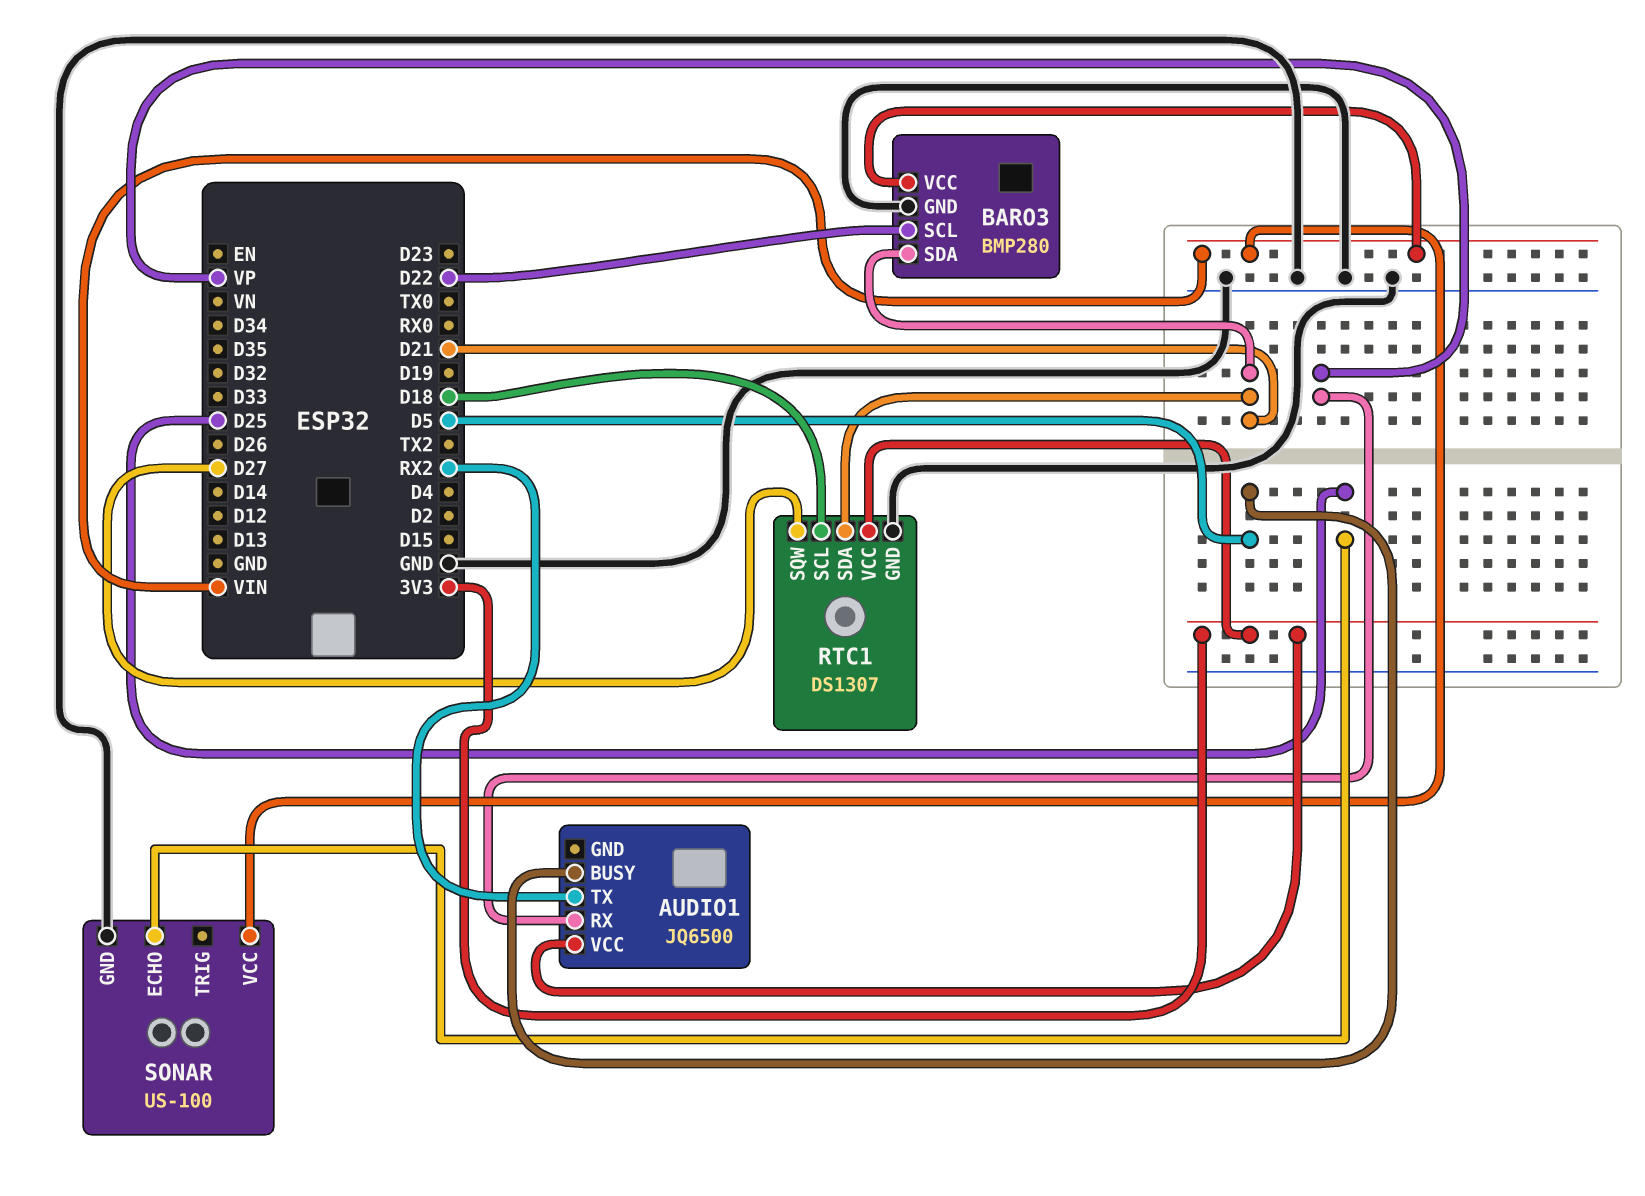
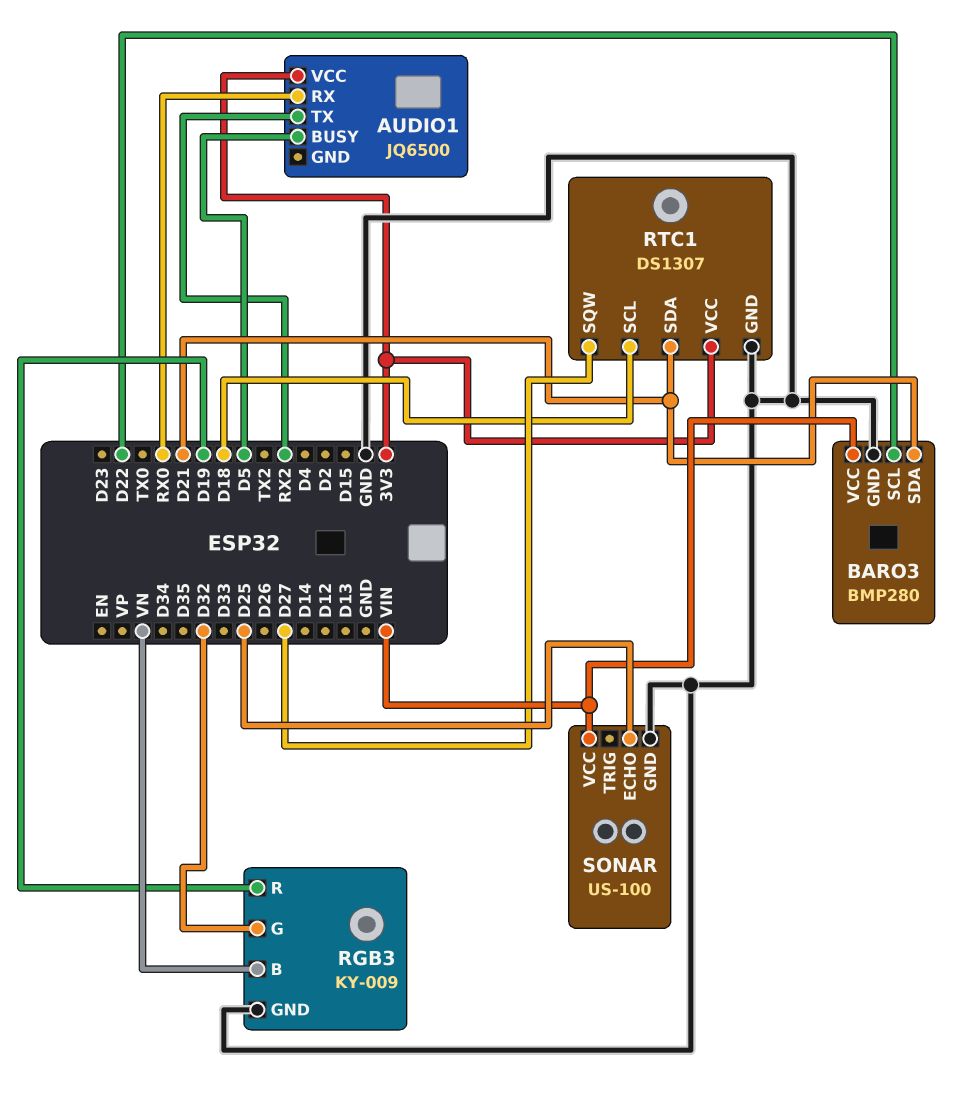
AUDIO1 pin RX: VP -> RX0
RGB3: none -> KY-009
RGB3 pin B: none -> VN
RGB3 pin G: none -> D32
RGB3 pin GND: none -> GND
RGB3 pin R: none -> D19

